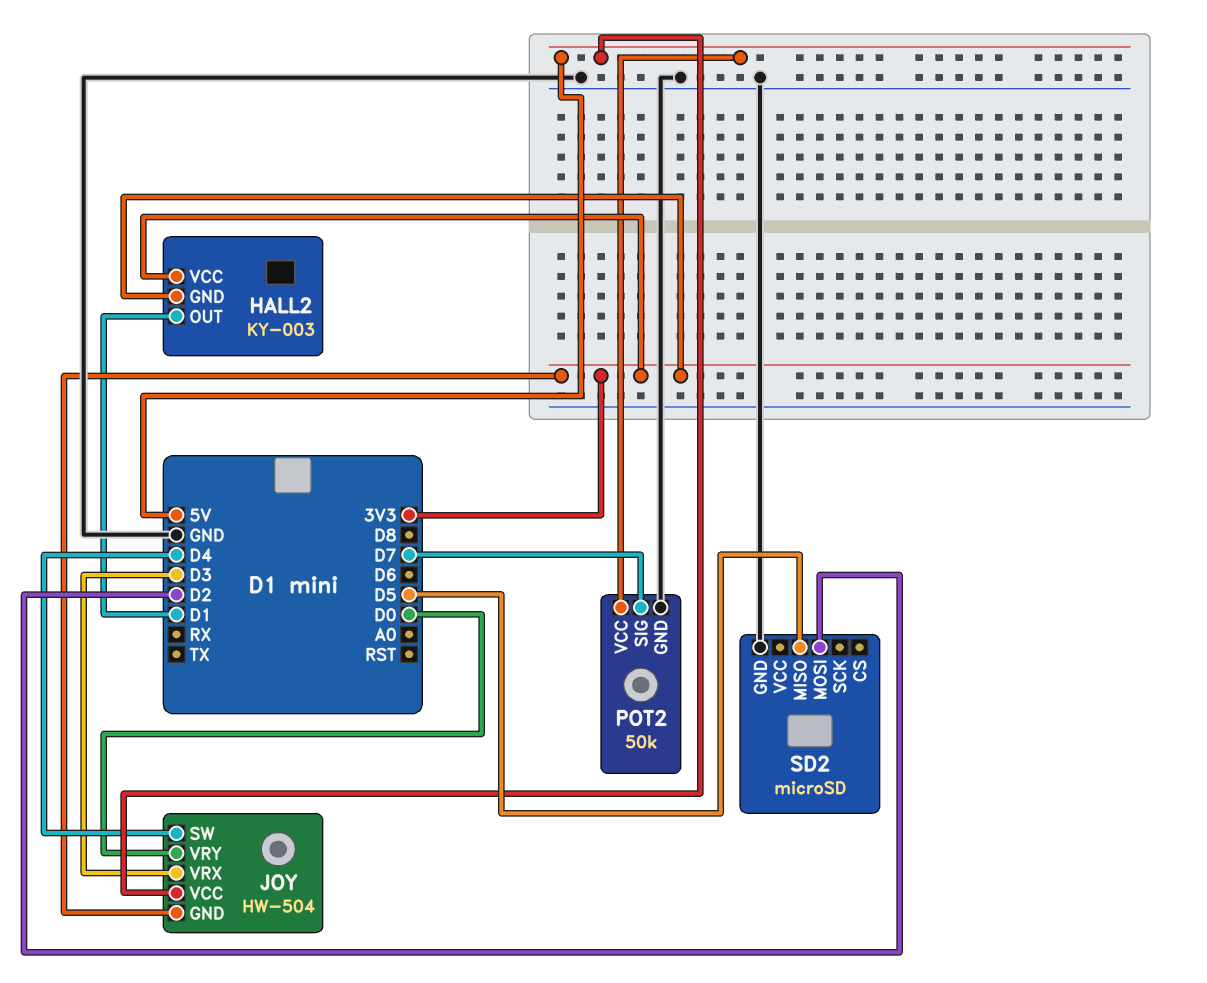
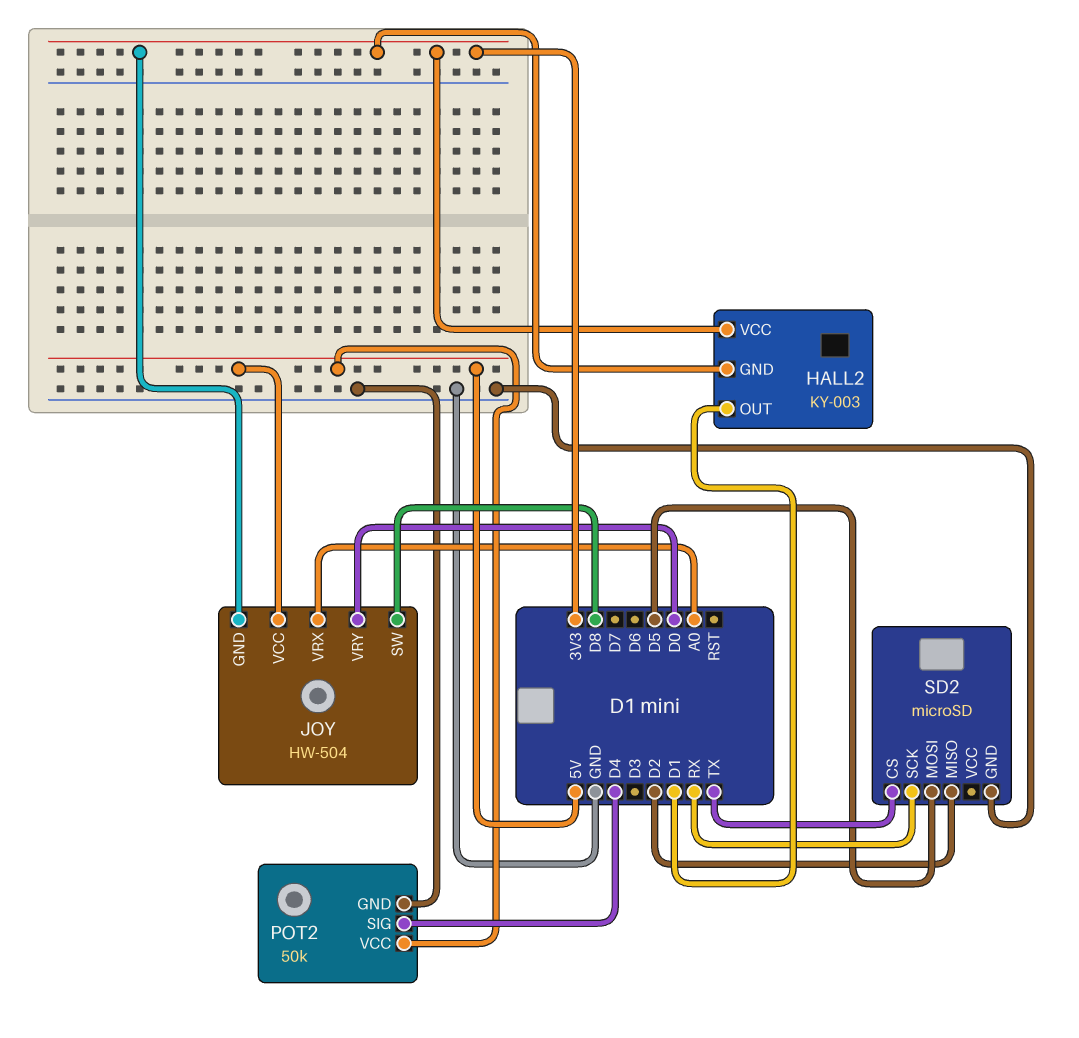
JOY pin SW: D4 -> D8
JOY pin VRX: D3 -> A0
POT2 pin SIG: D7 -> D4
SD2 pin CS: none -> TX
SD2 pin MISO: D5 -> D2
SD2 pin MOSI: D2 -> D5
SD2 pin SCK: none -> RX

